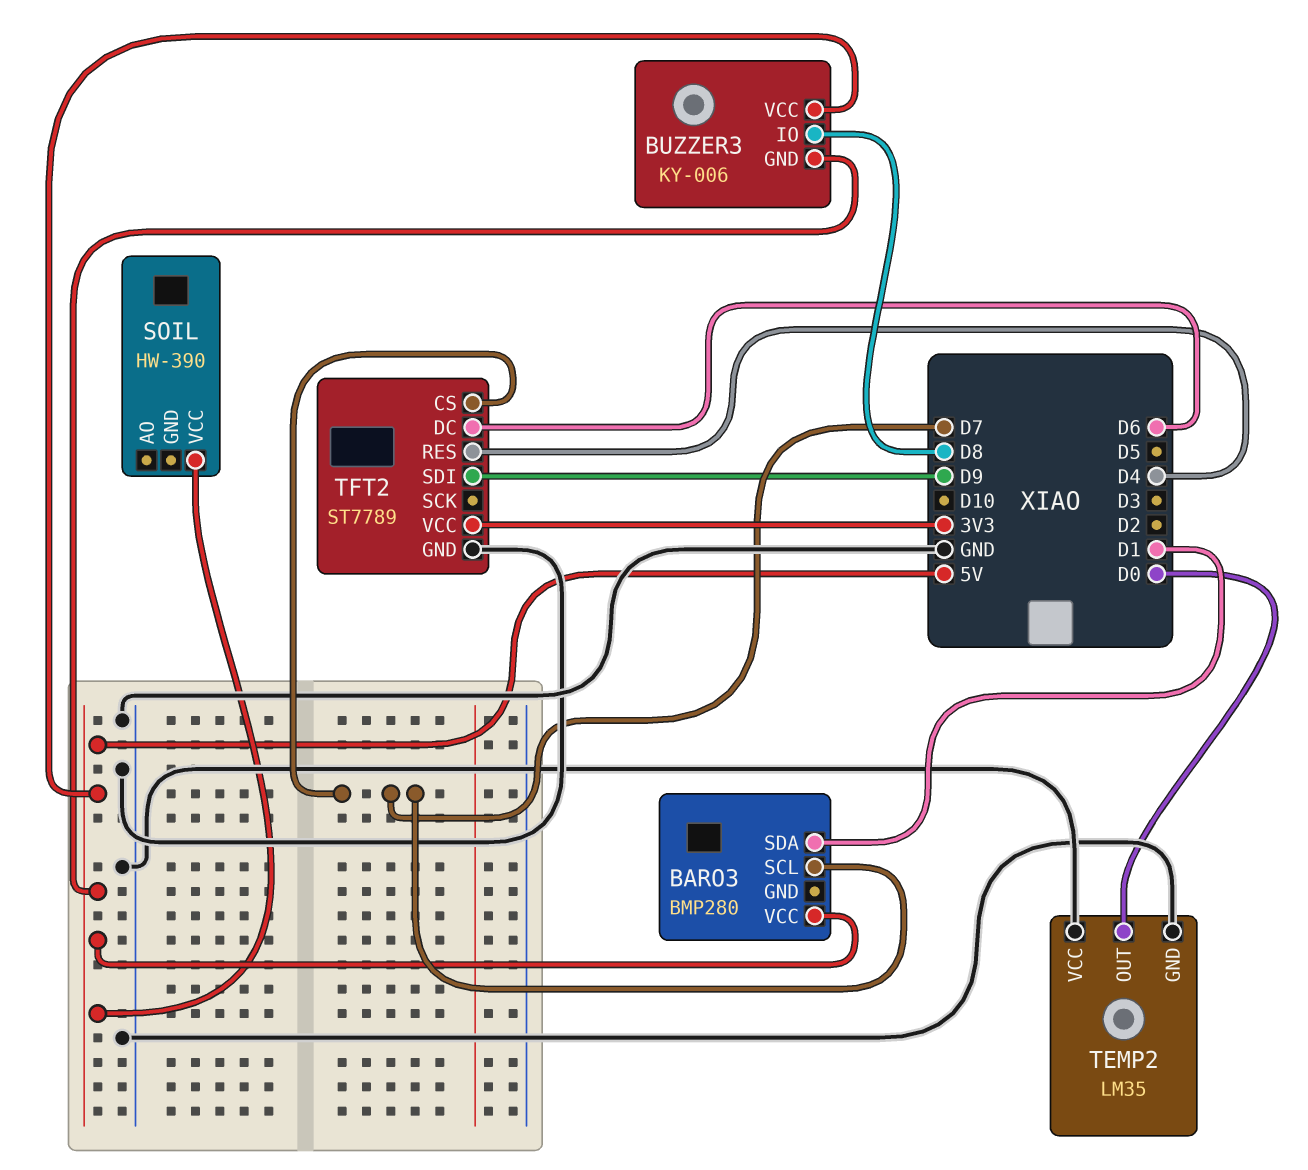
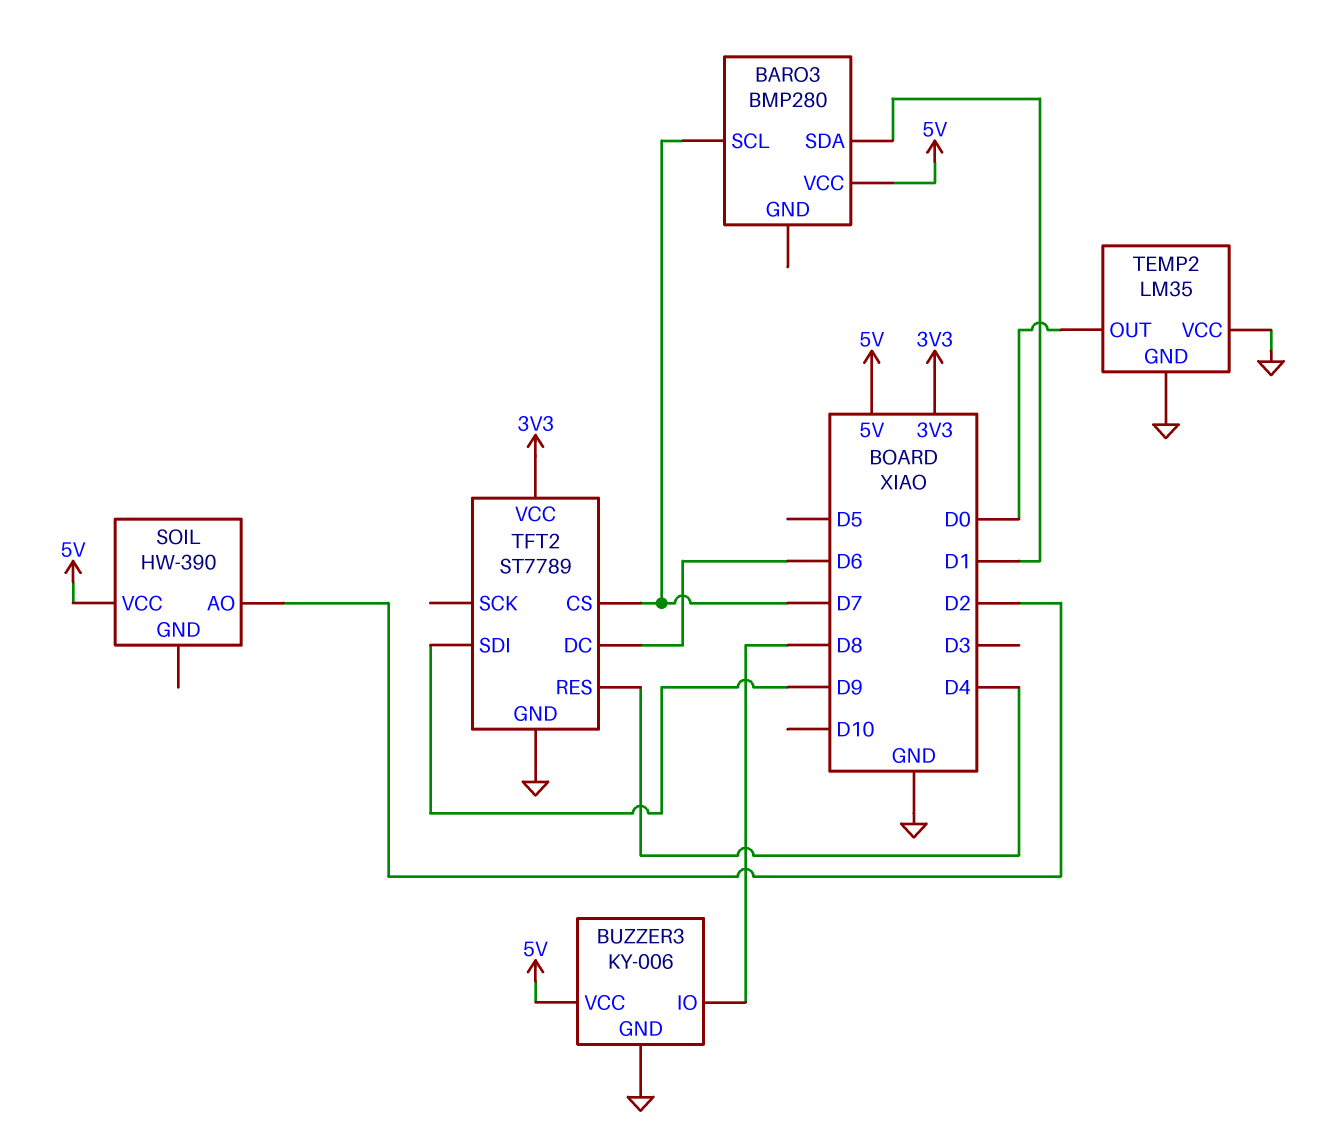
BUZZER3 pin GND: 5V -> GND
SOIL pin AO: none -> D2

